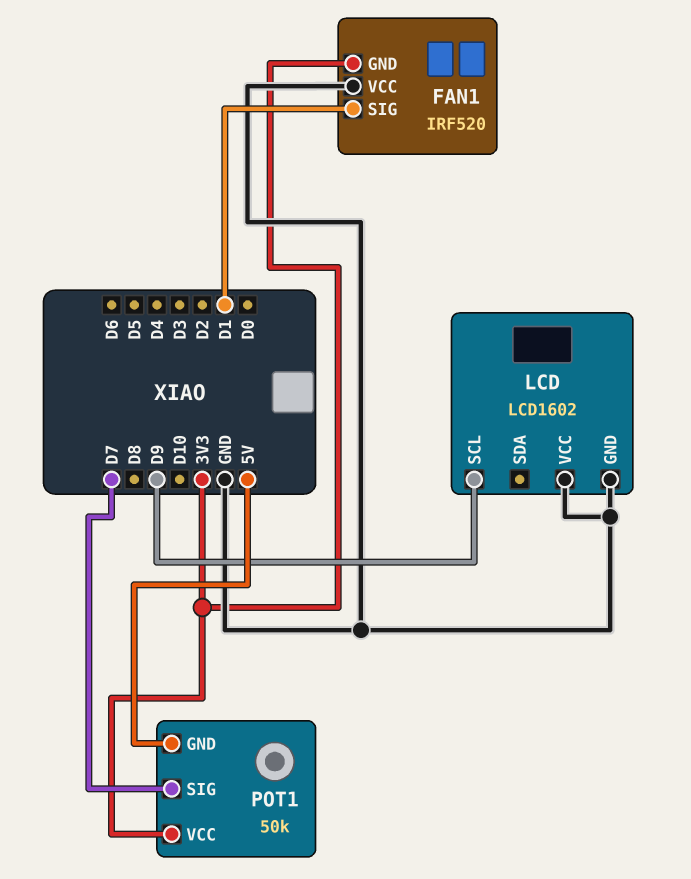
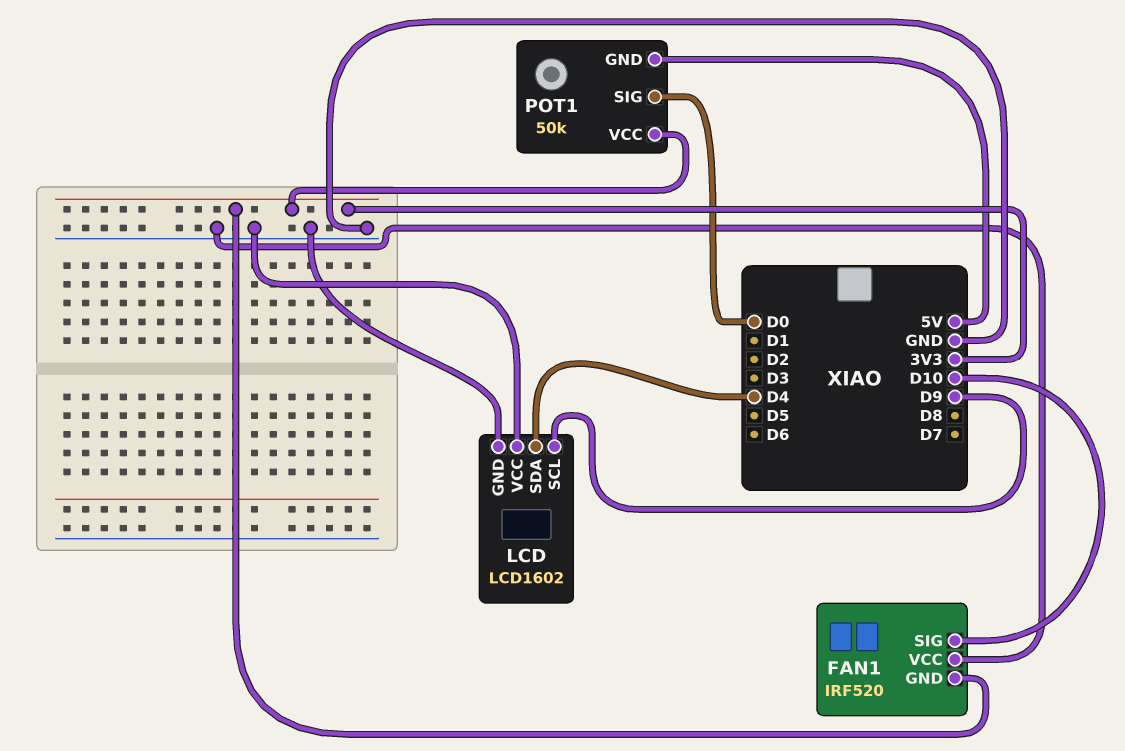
FAN1 pin SIG: D1 -> D10
LCD pin SDA: none -> D4
POT1 pin SIG: D7 -> D0

